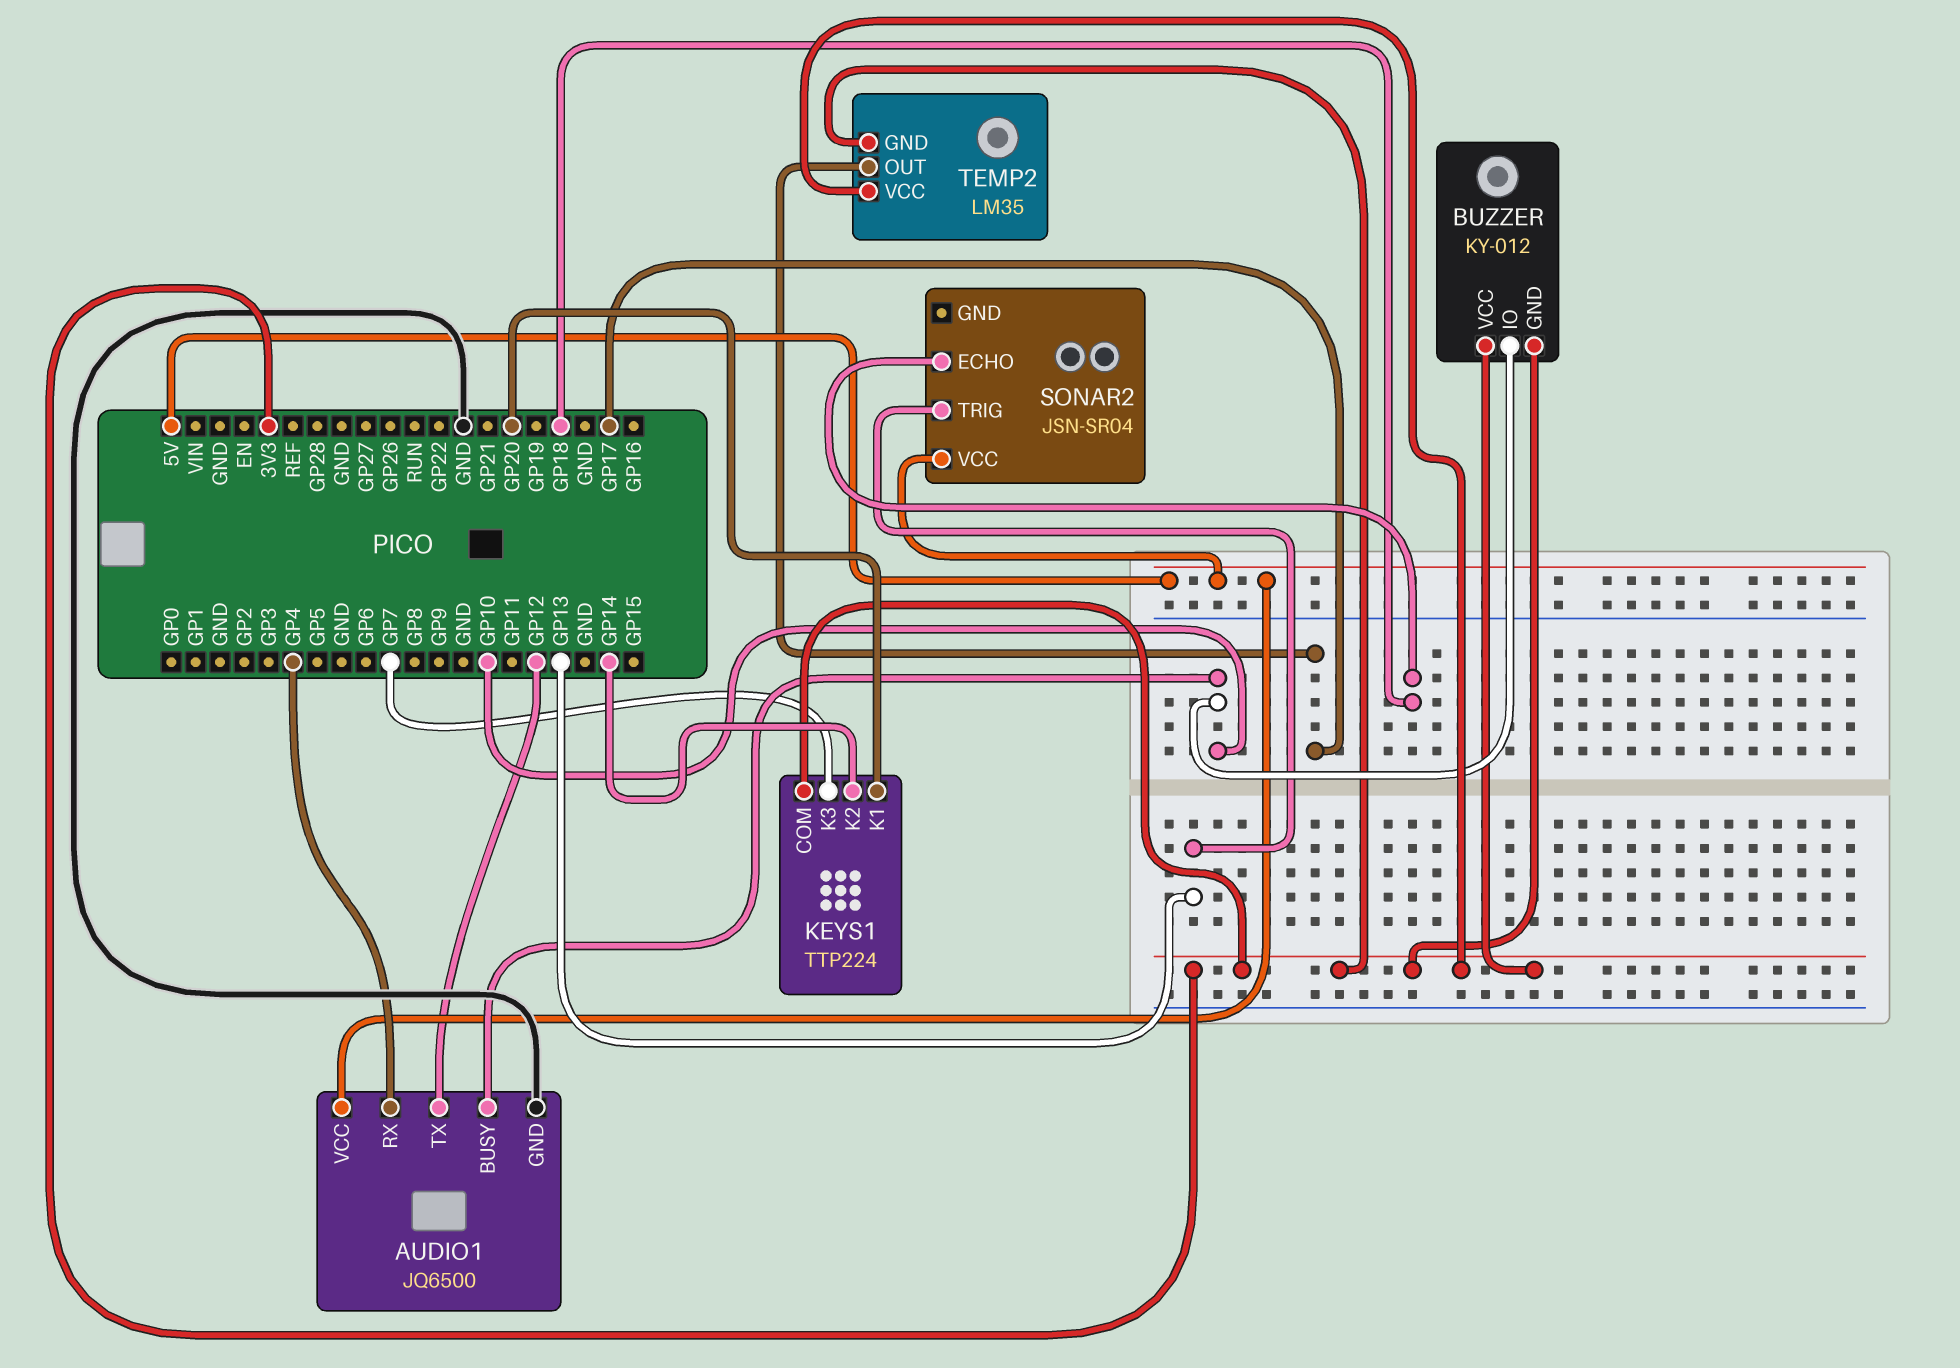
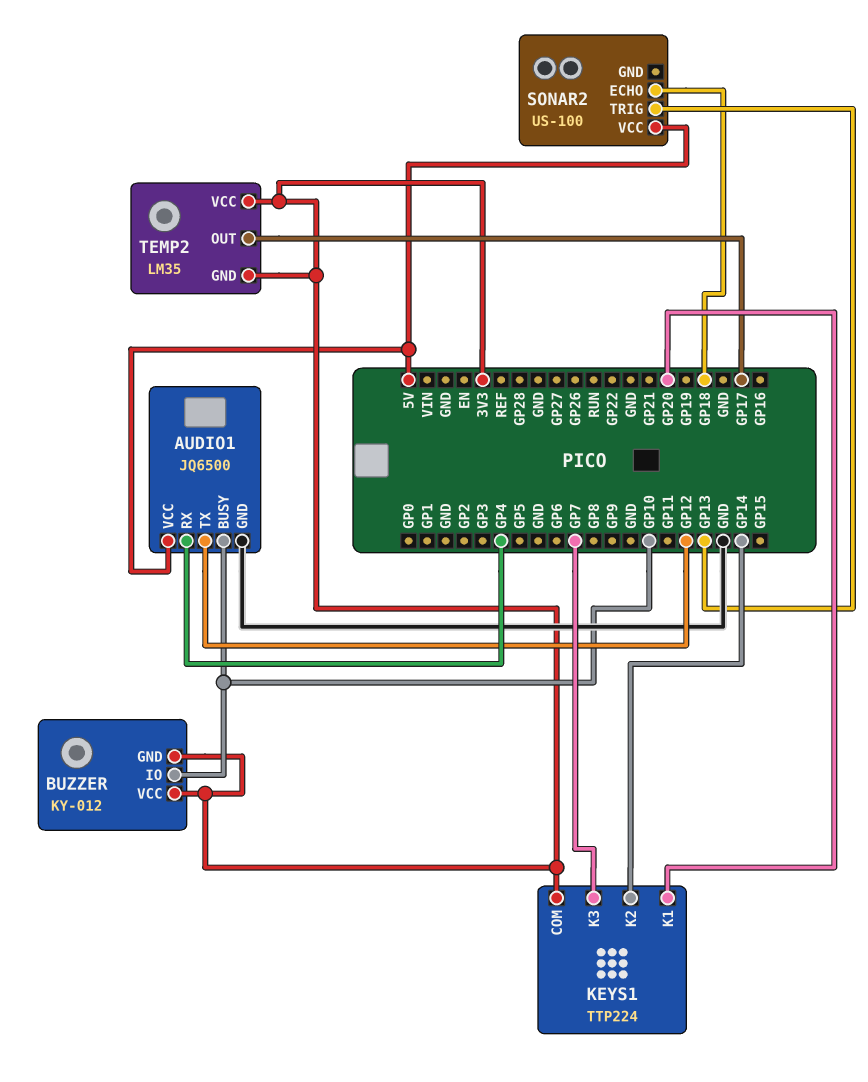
SONAR2: JSN-SR04 -> US-100

